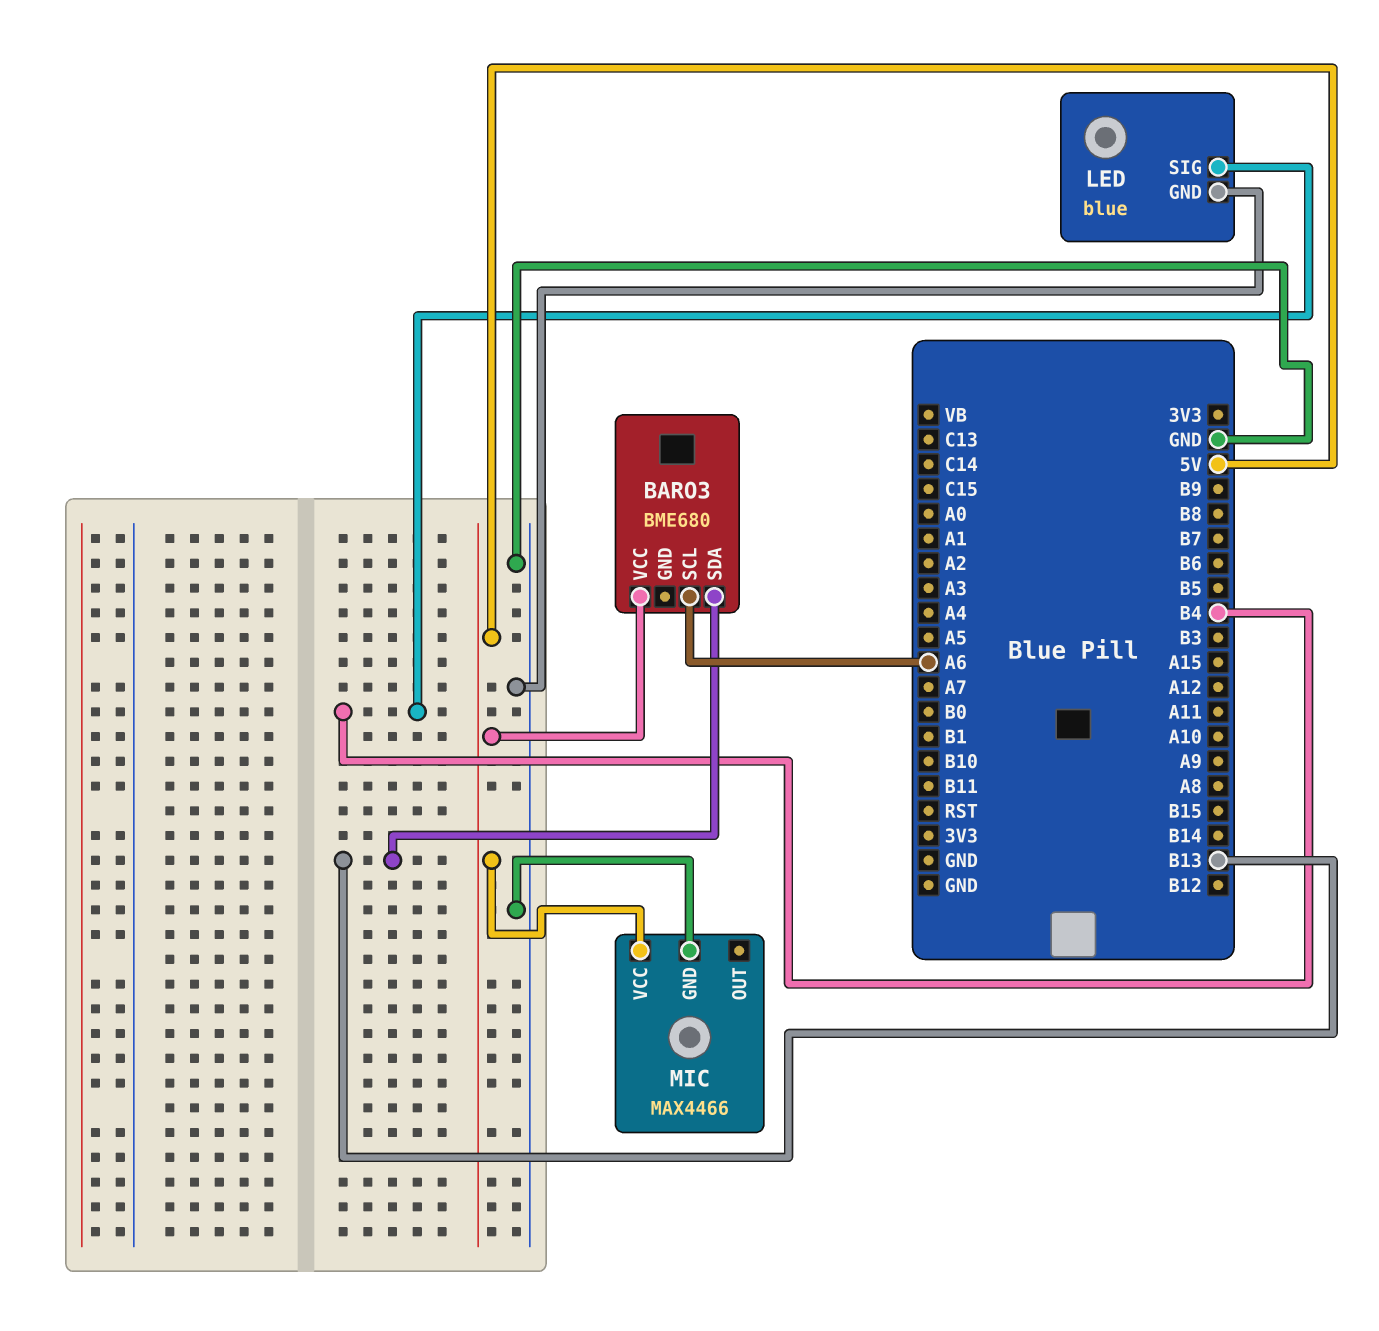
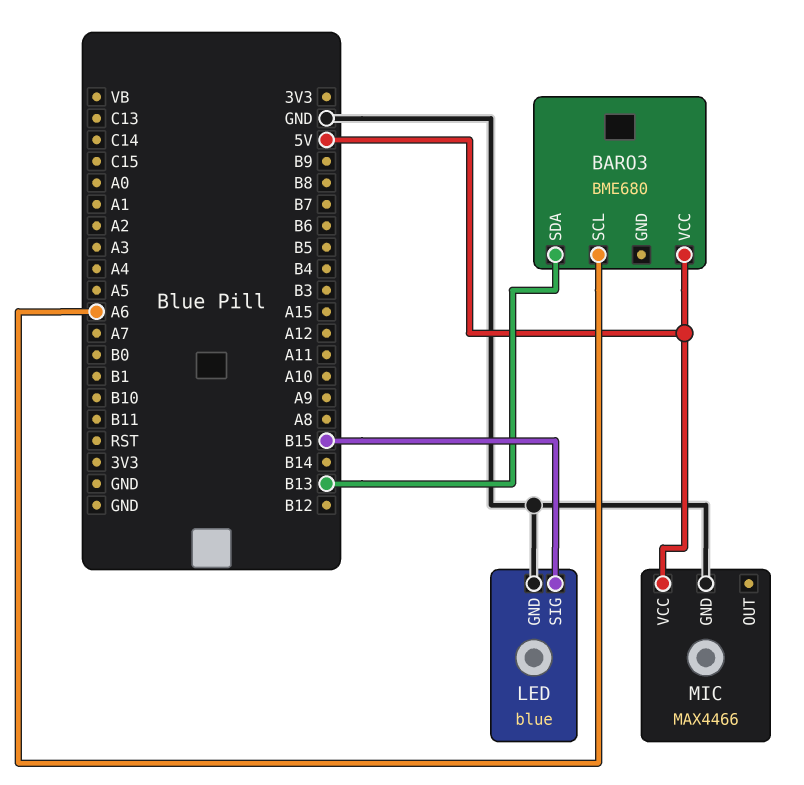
LED pin SIG: B4 -> B15

